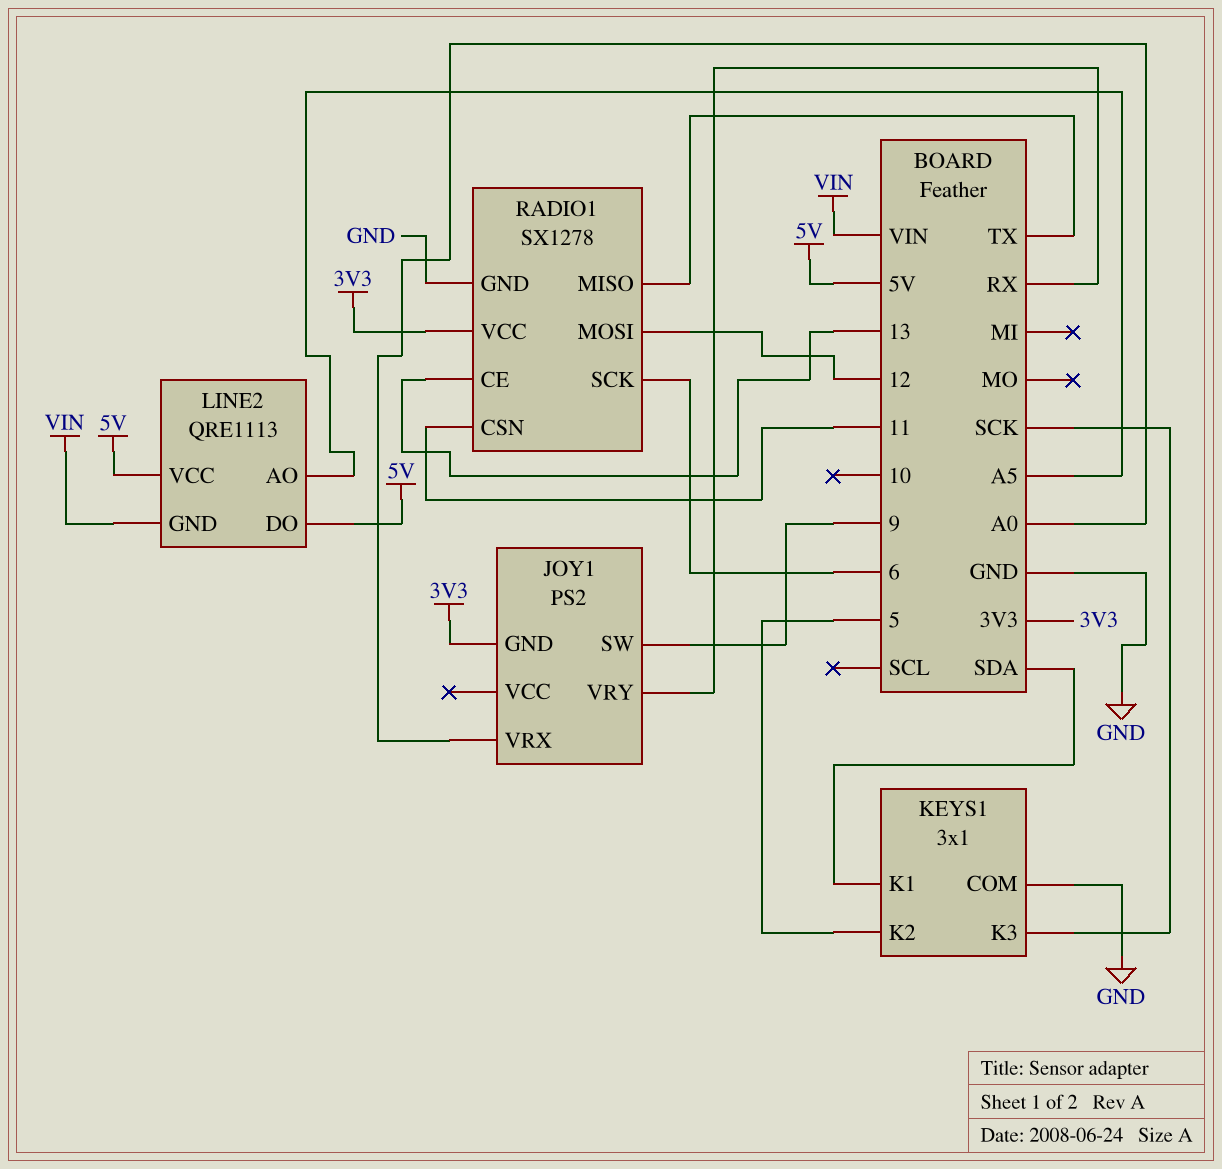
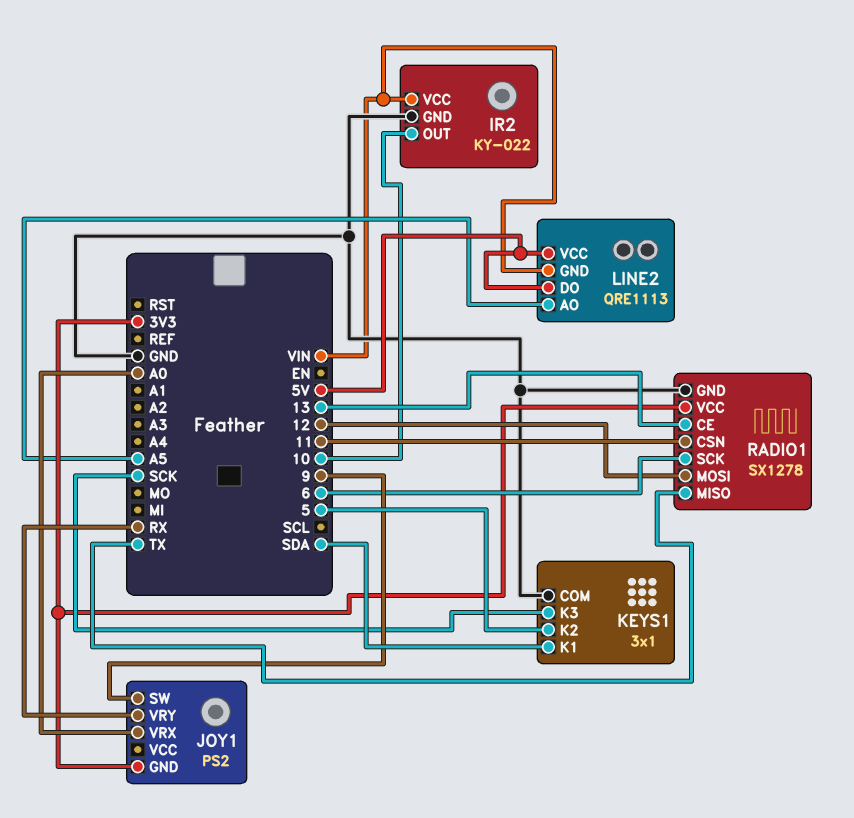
IR2: none -> KY-022
IR2 pin GND: none -> GND
IR2 pin OUT: none -> 10
IR2 pin VCC: none -> VIN

